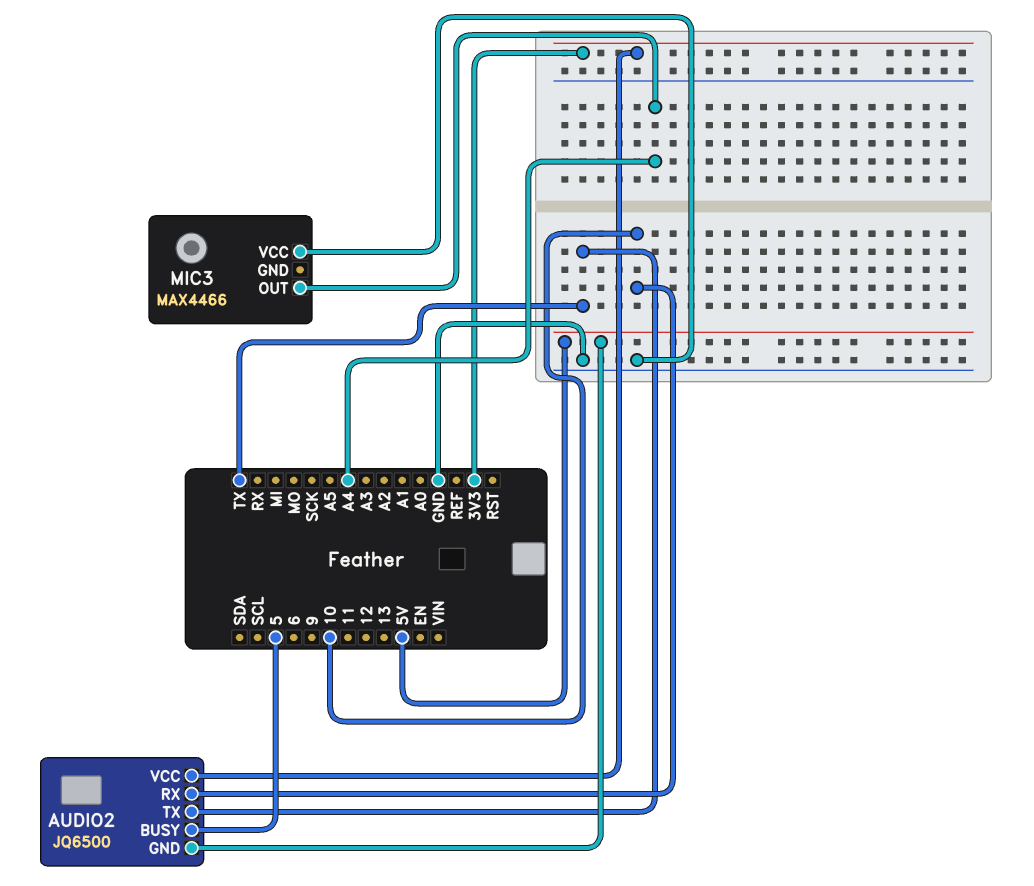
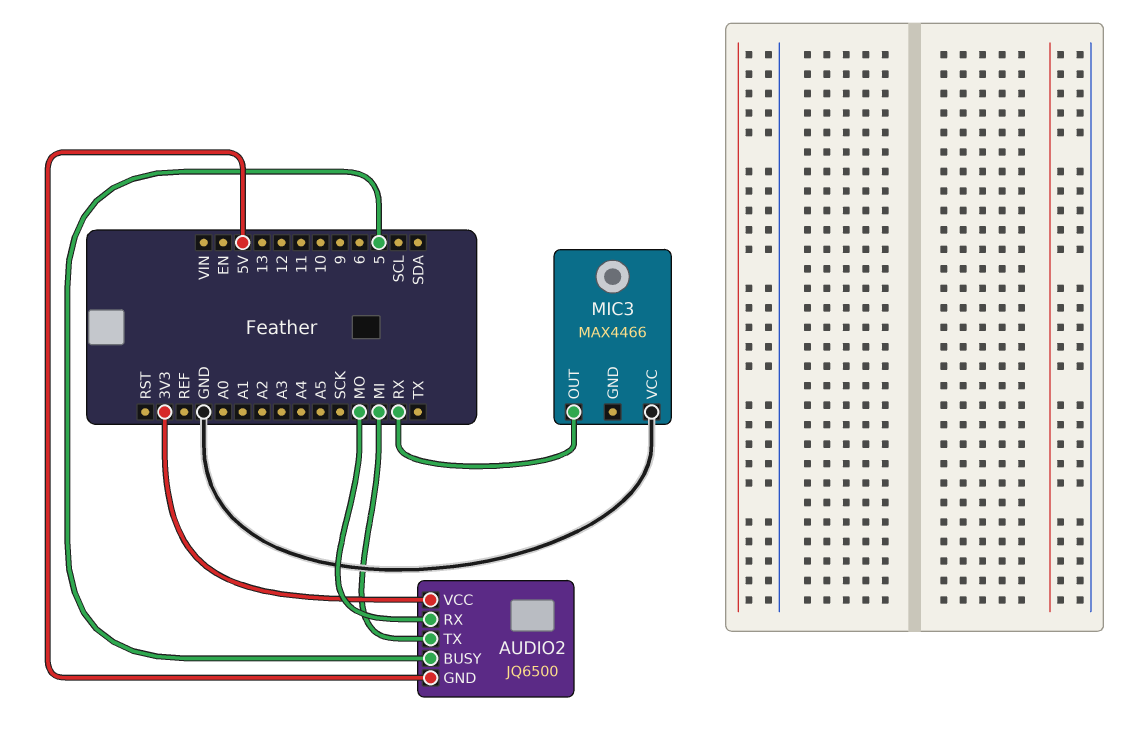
AUDIO2 pin RX: 10 -> MO
AUDIO2 pin TX: TX -> MI
MIC3 pin OUT: A4 -> RX

